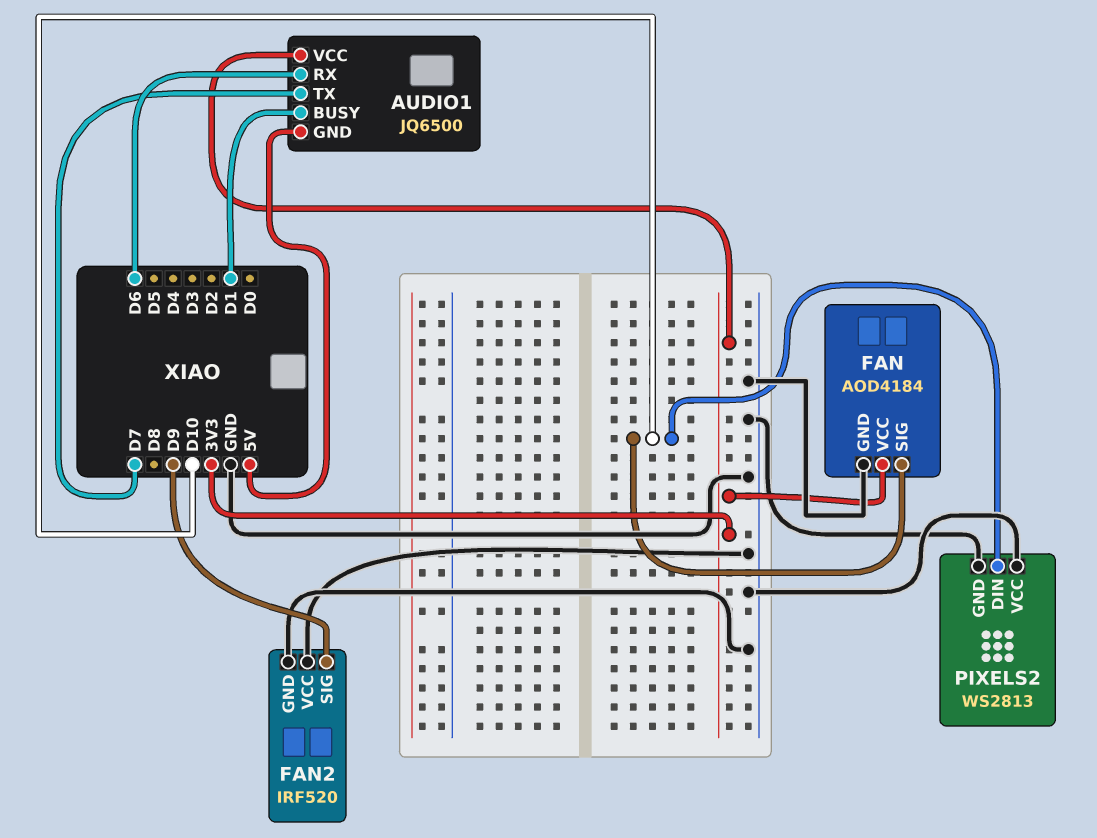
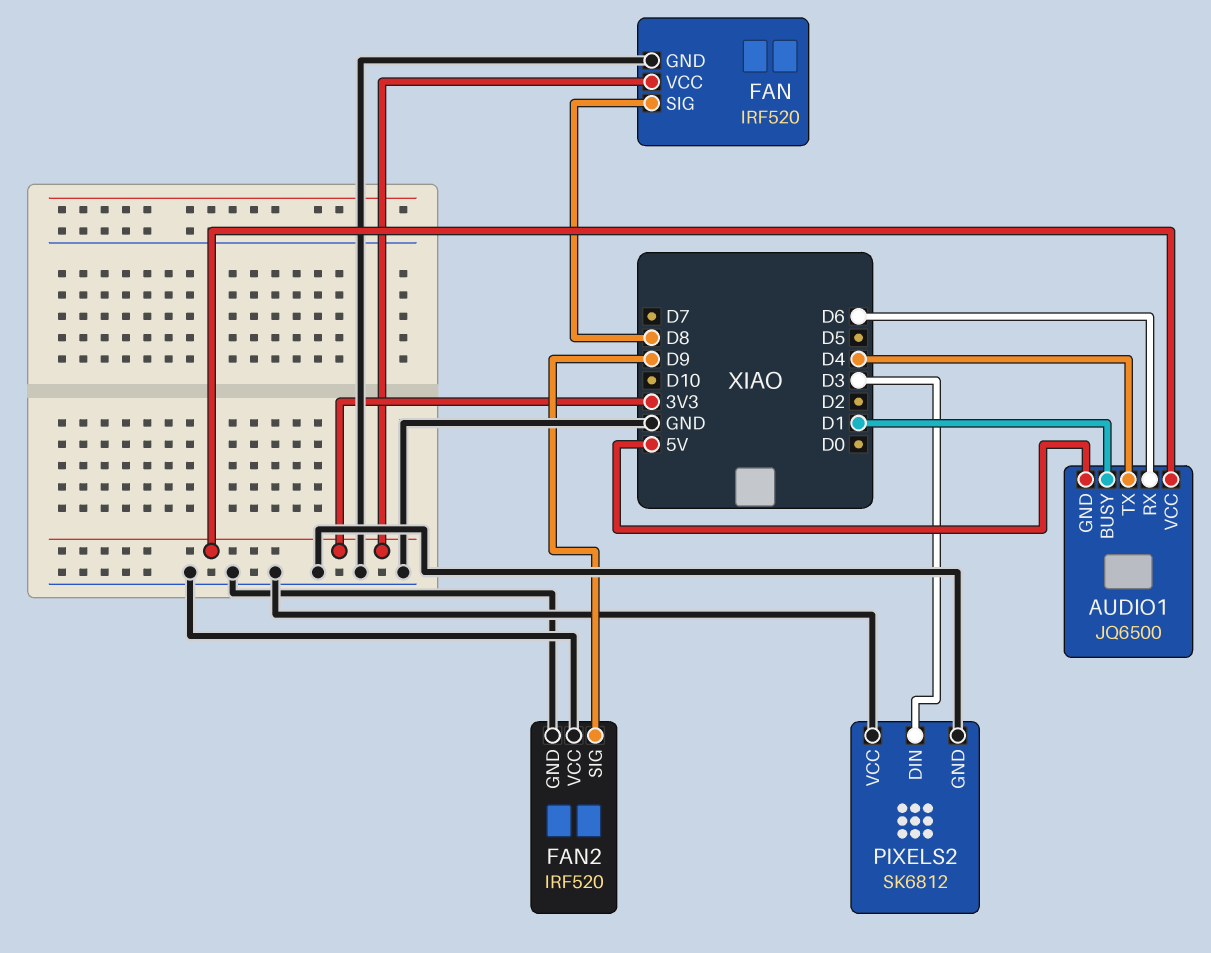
AUDIO1 pin TX: D7 -> D4
FAN: AOD4184 -> IRF520
FAN pin SIG: D10 -> D8
PIXELS2: WS2813 -> SK6812
PIXELS2 pin DIN: D10 -> D3

